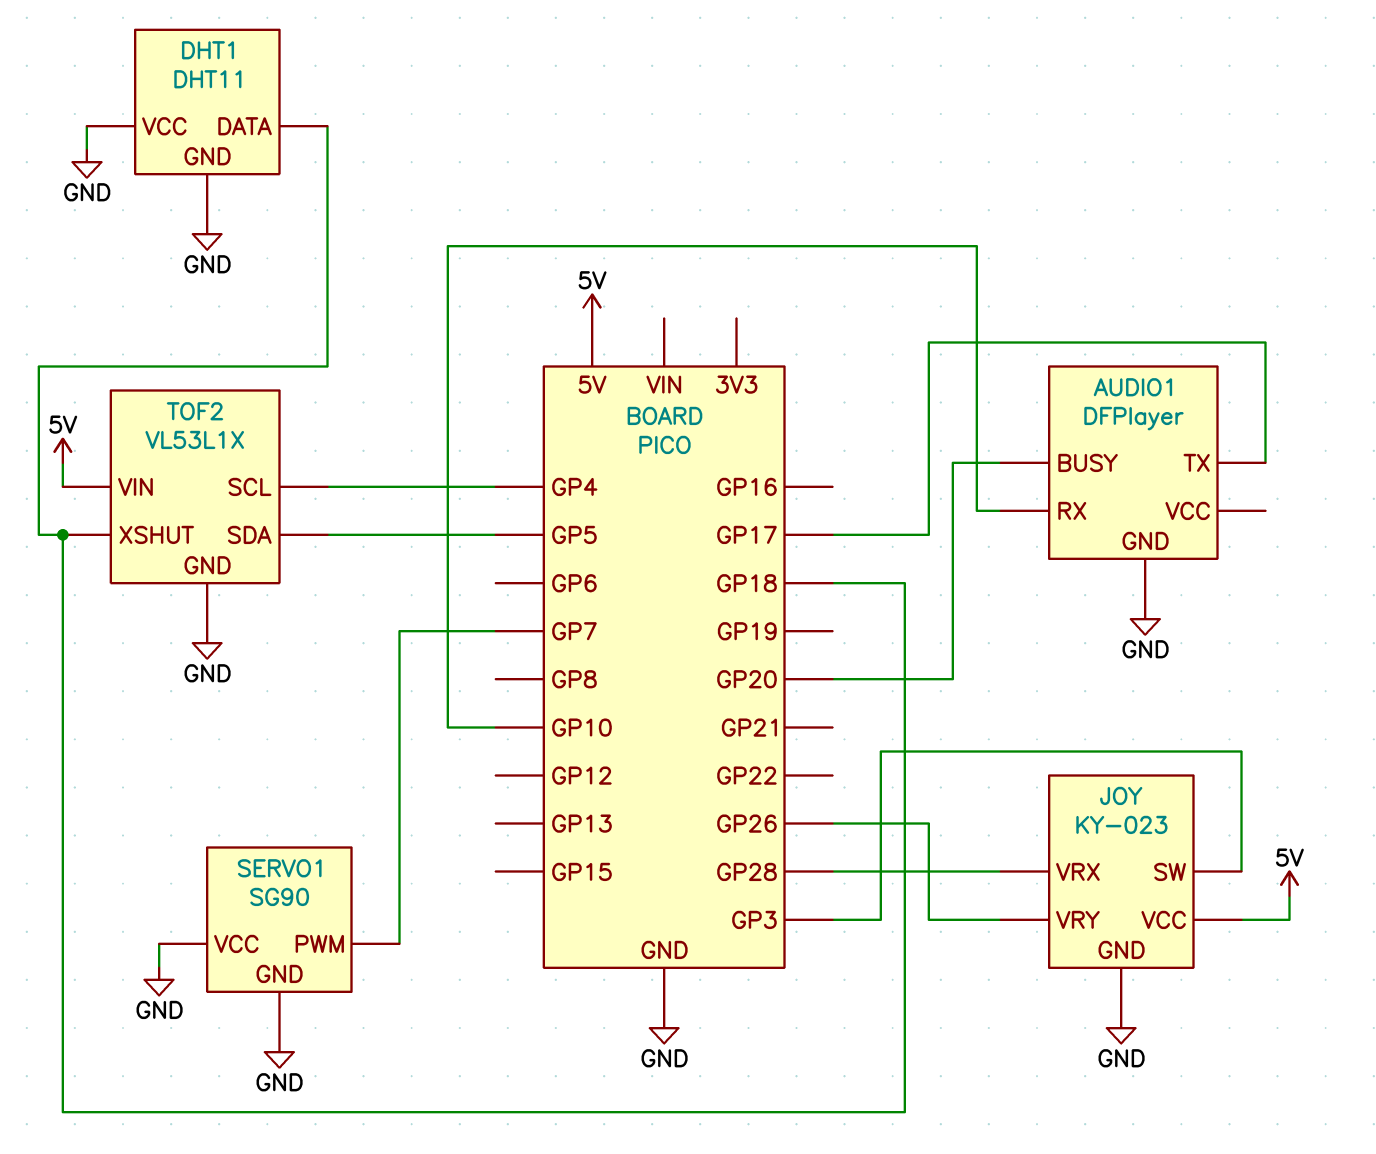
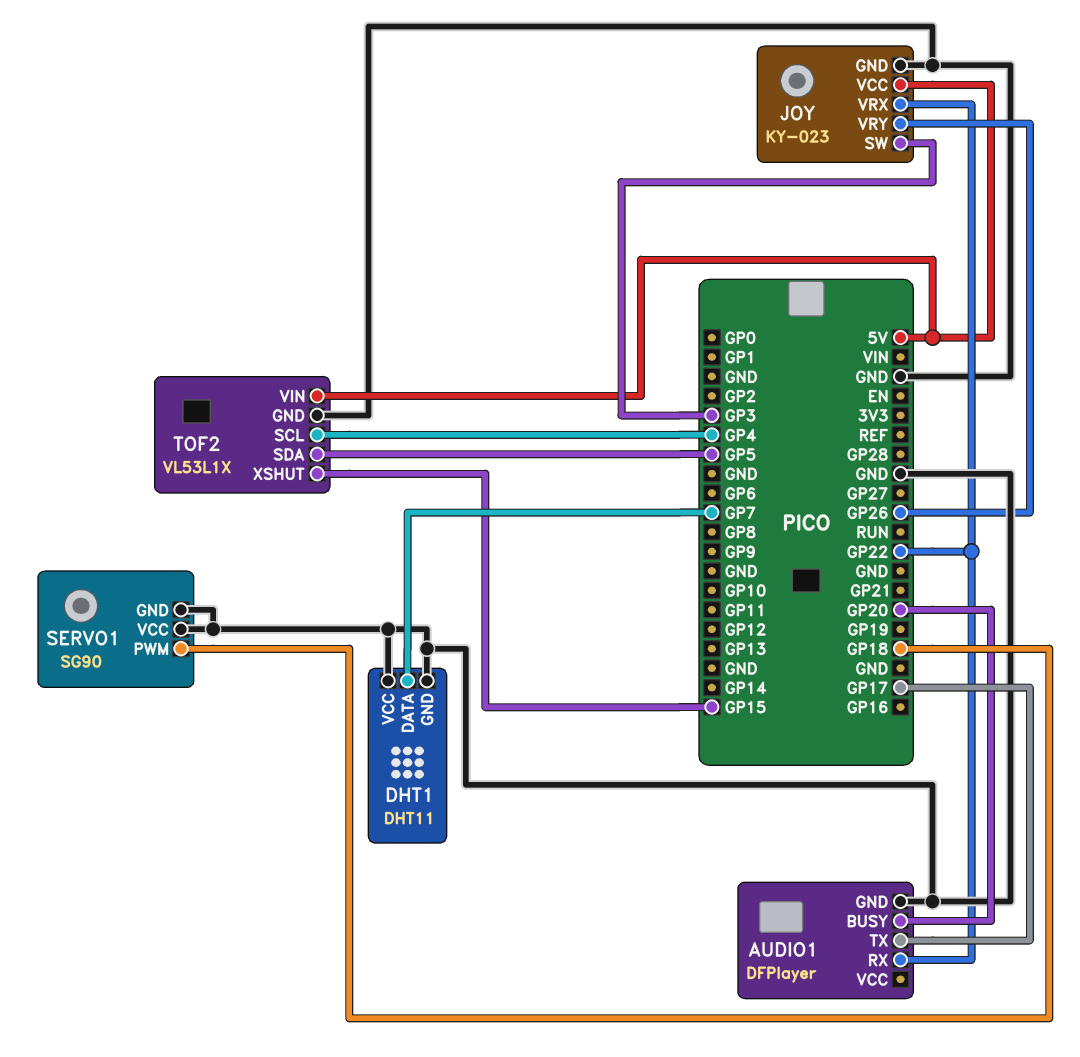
AUDIO1 pin RX: GP10 -> GP22
DHT1 pin DATA: GP18 -> GP7
JOY pin VRX: GP28 -> GP22
SERVO1 pin PWM: GP7 -> GP18
TOF2 pin XSHUT: GP18 -> GP15

